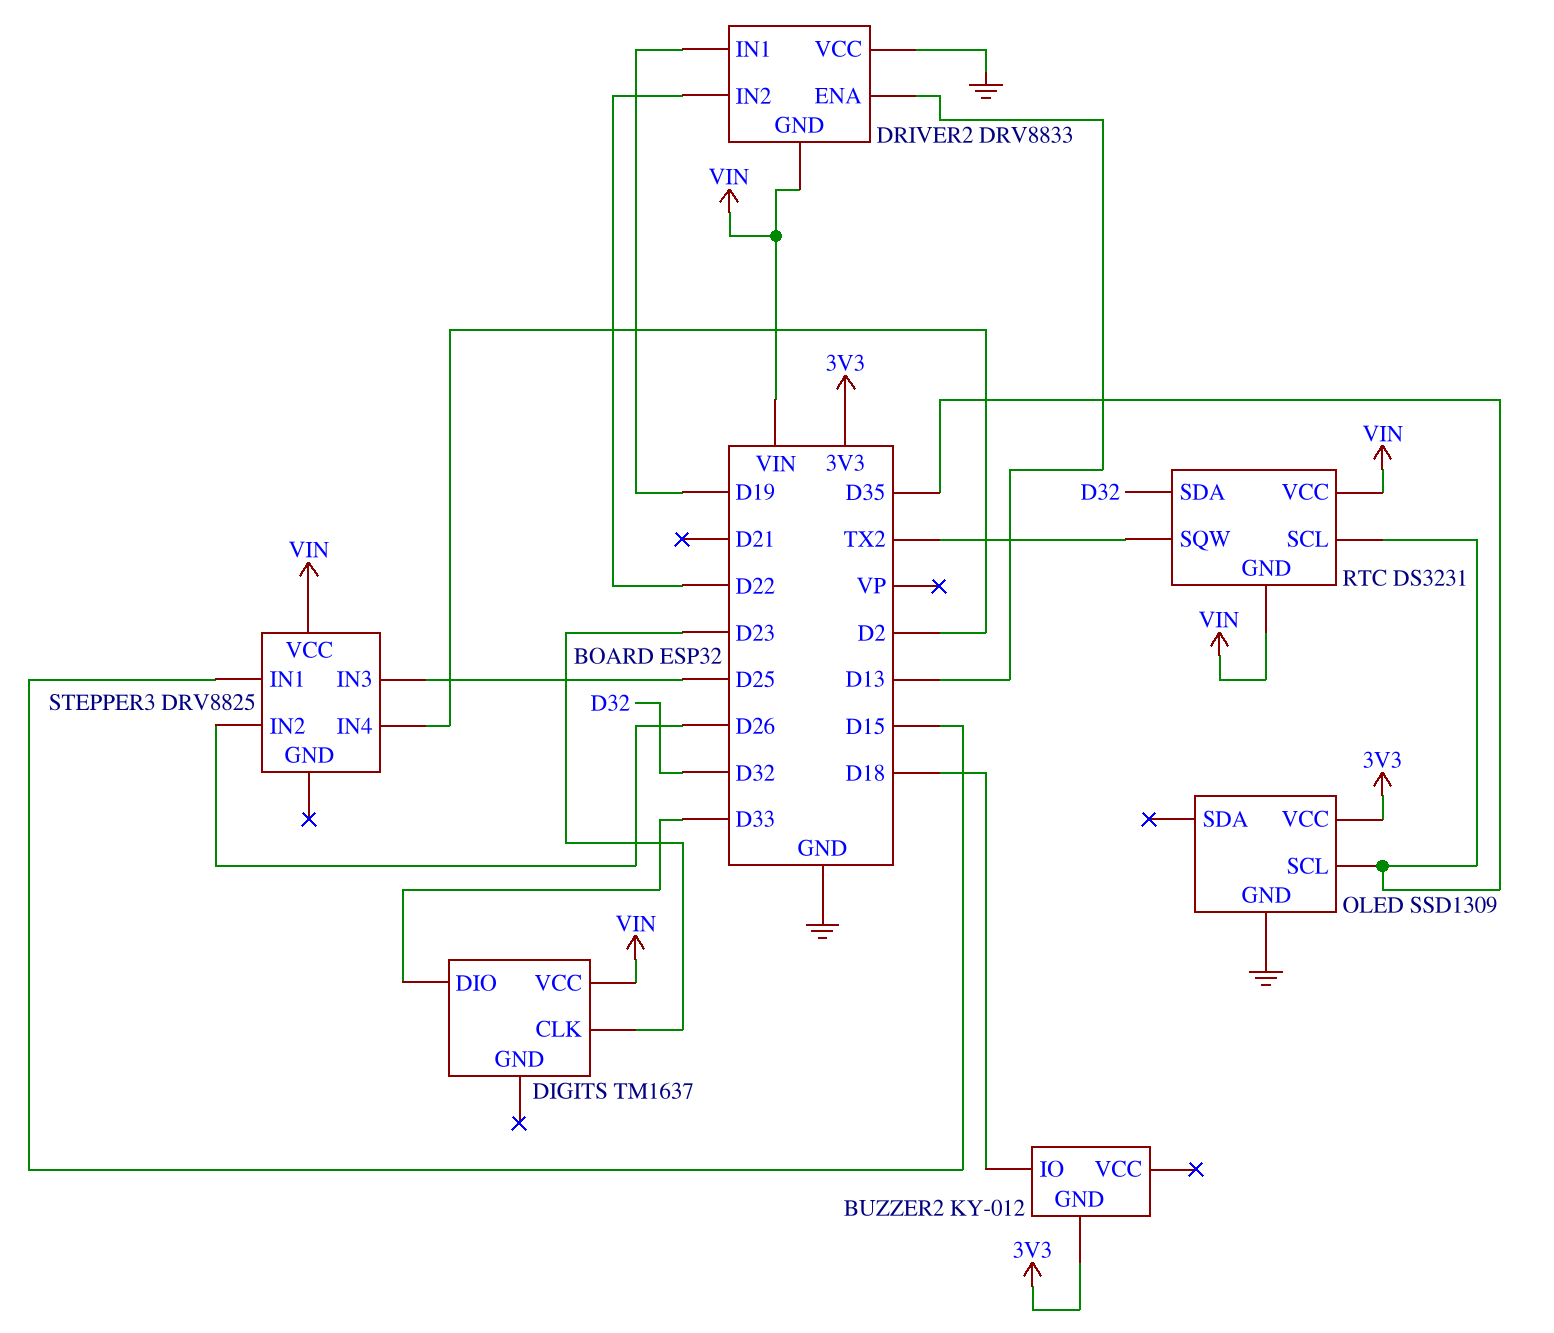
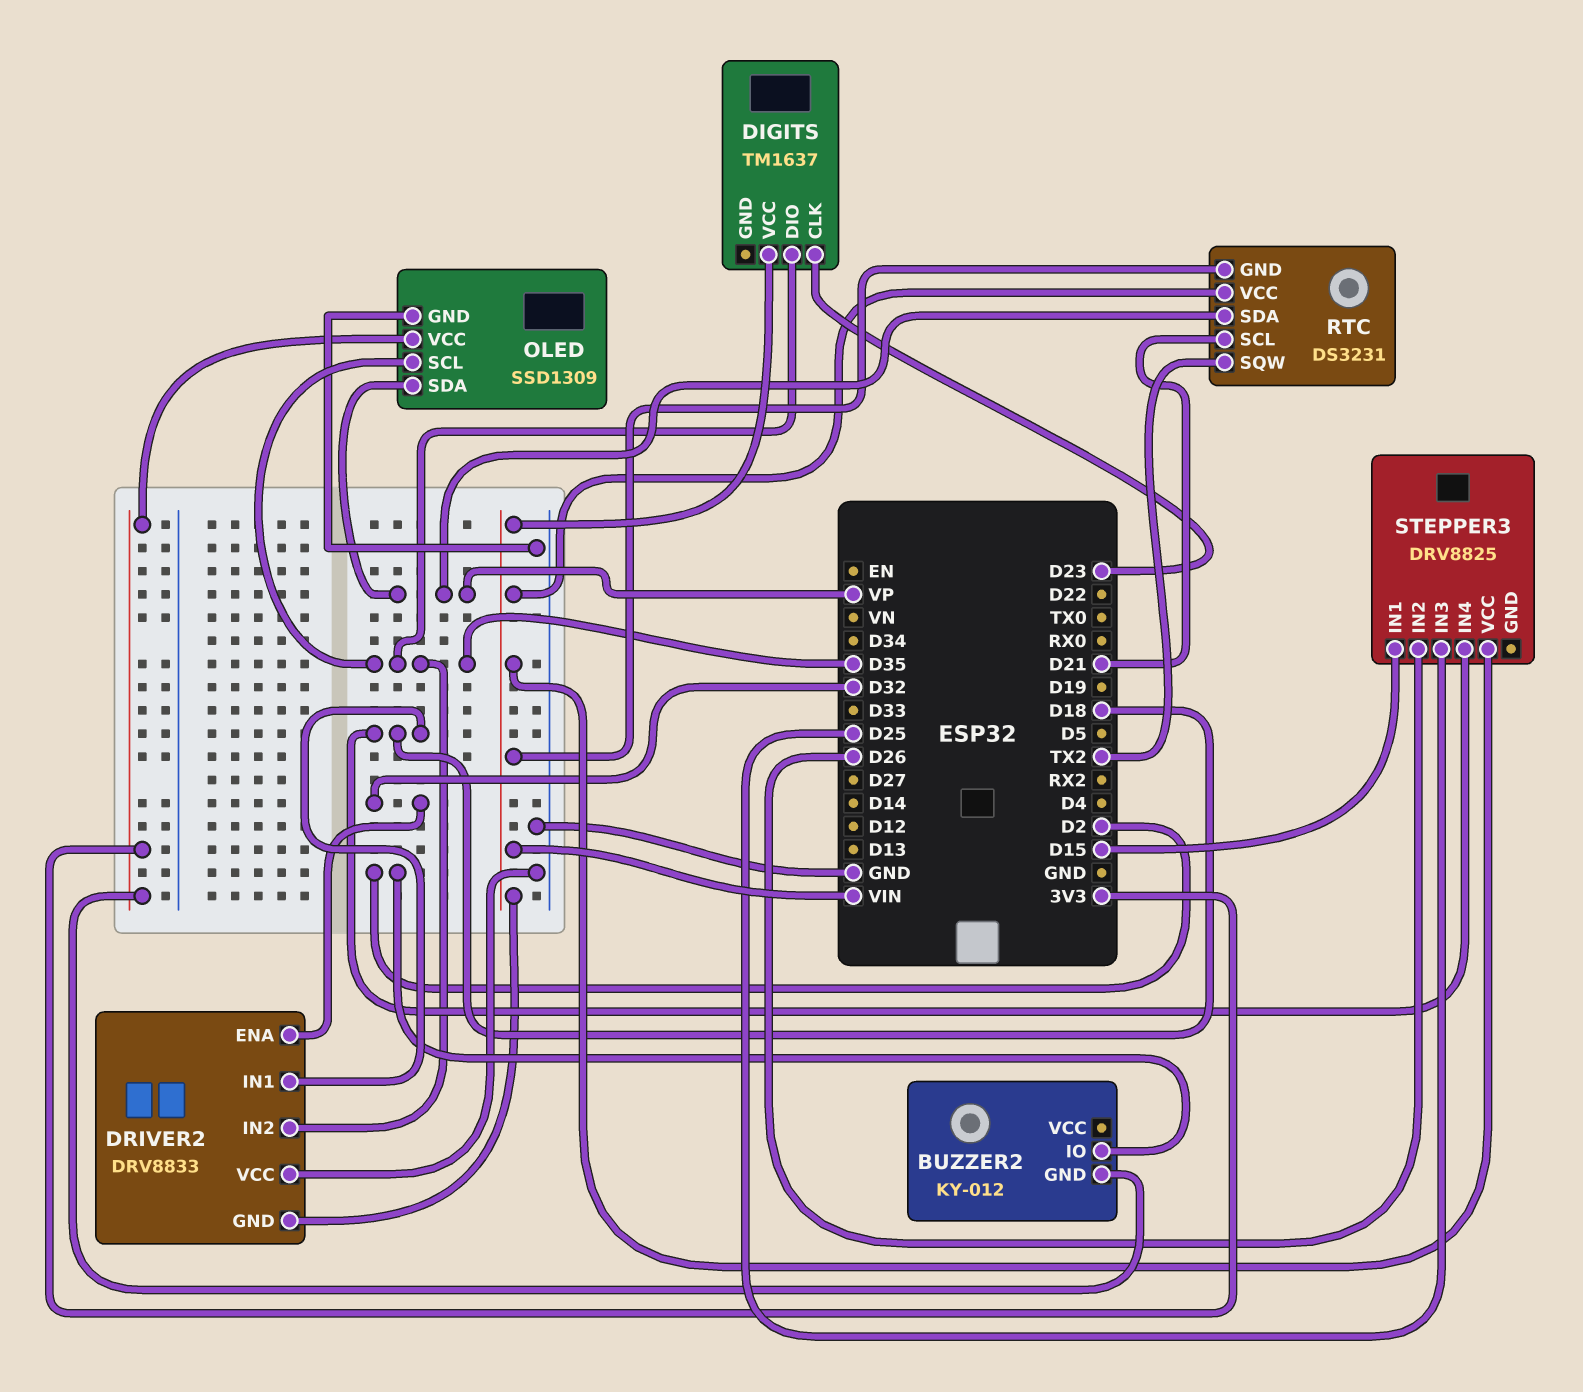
BUZZER2 pin IO: D18 -> D2
DIGITS pin DIO: D33 -> D35
DRIVER2 pin ENA: D13 -> D32
DRIVER2 pin IN1: D19 -> D18
DRIVER2 pin IN2: D22 -> D35
OLED pin SDA: none -> VP
RTC pin SCL: D35 -> D21
RTC pin SDA: D32 -> VP
STEPPER3 pin IN4: D2 -> D18

